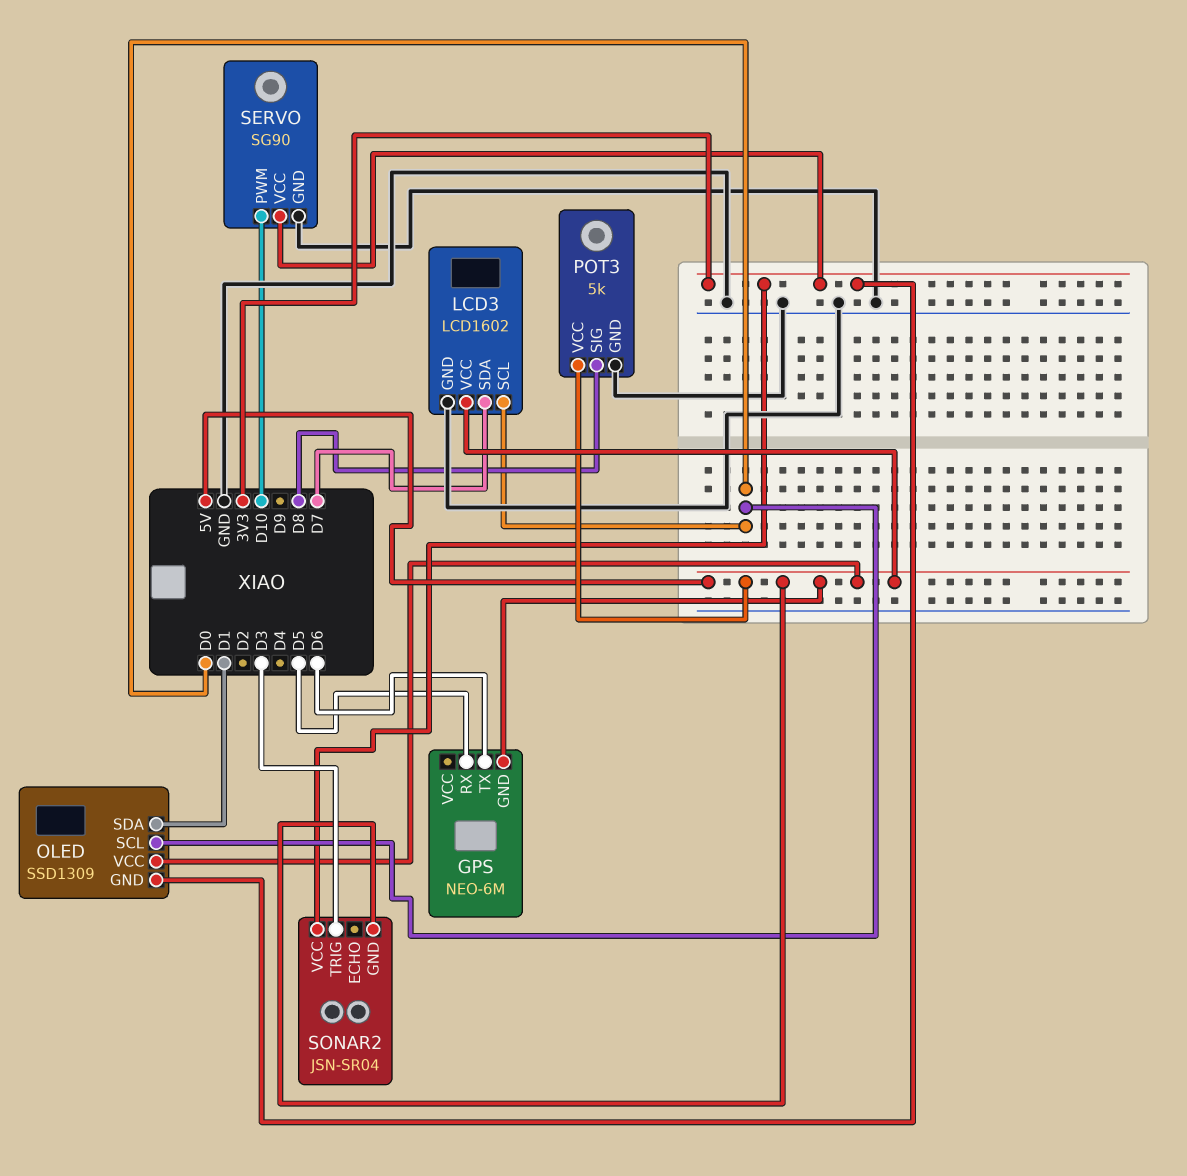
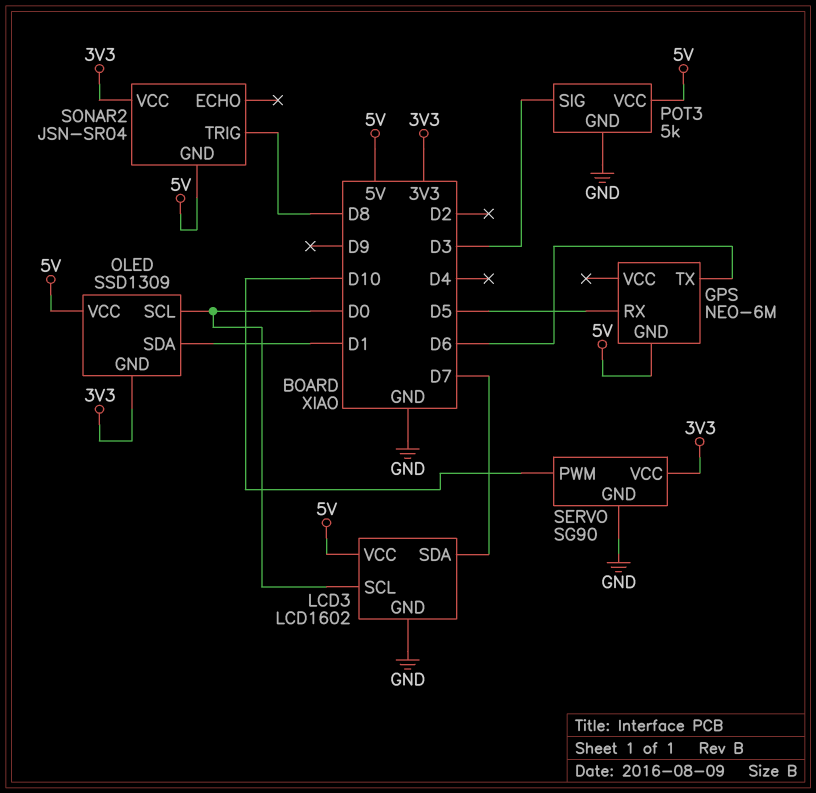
POT3 pin SIG: D8 -> D3
SONAR2 pin TRIG: D3 -> D8

